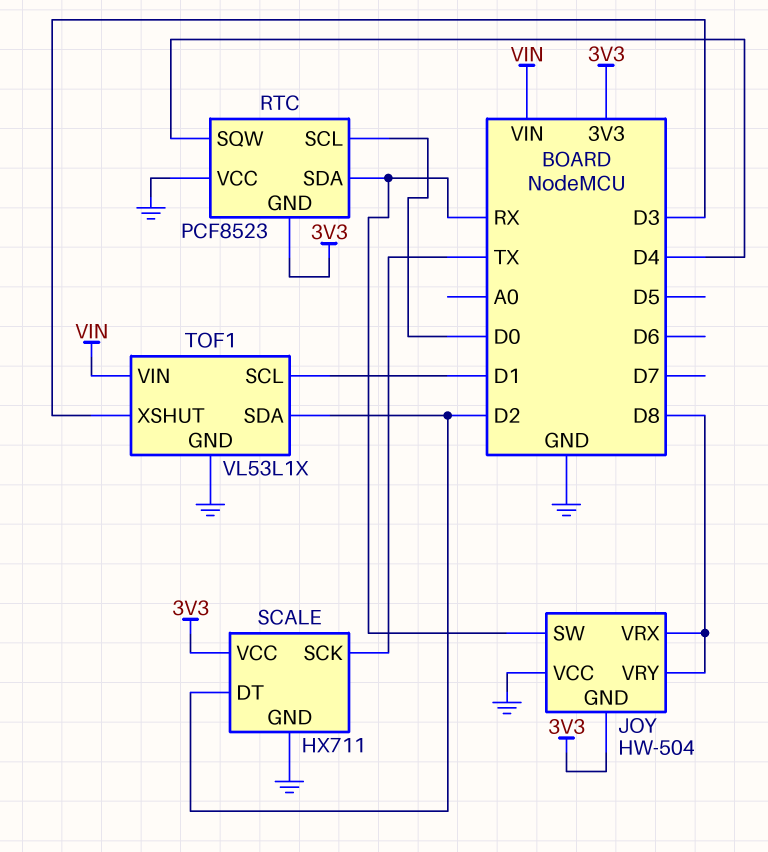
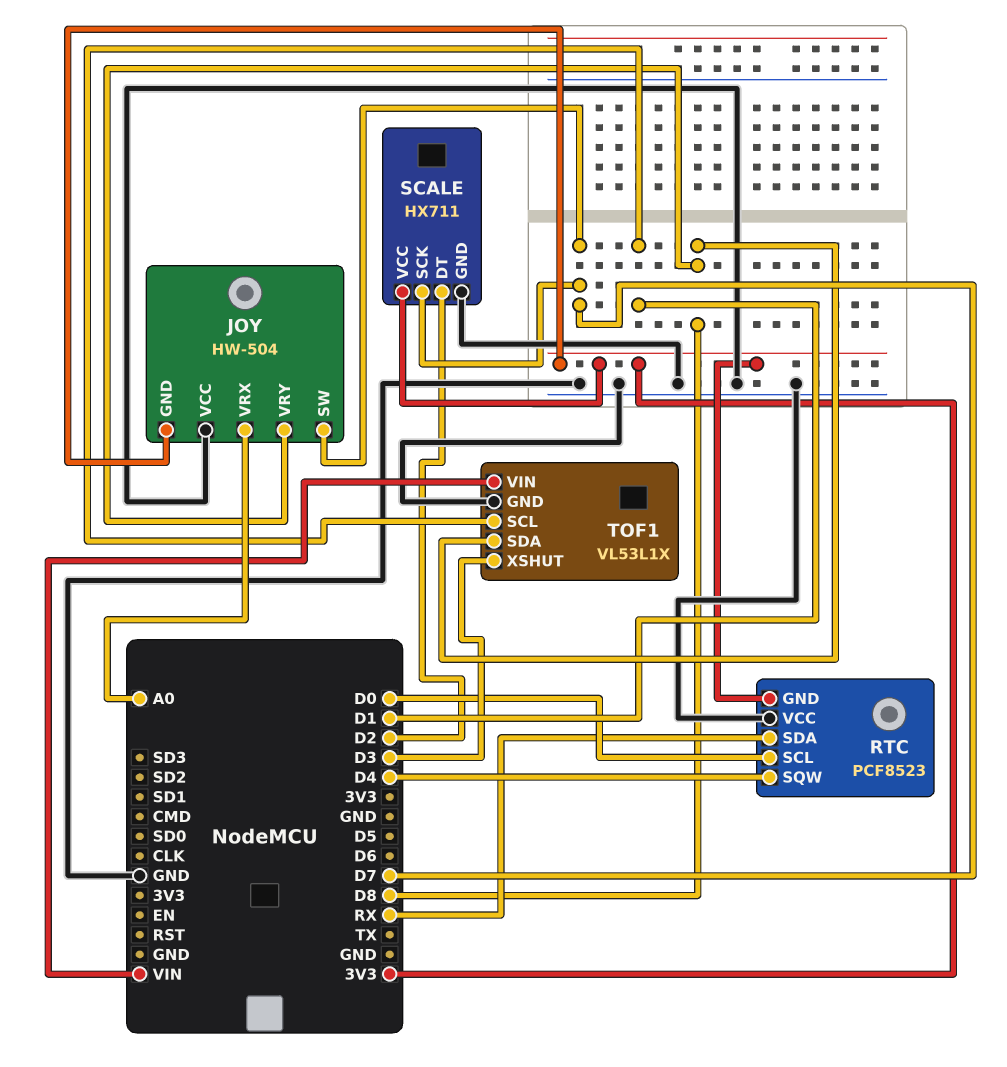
JOY pin SW: RX -> D7
JOY pin VRX: D8 -> A0
SCALE pin SCK: TX -> D7
TOF1 pin SDA: D2 -> D8

